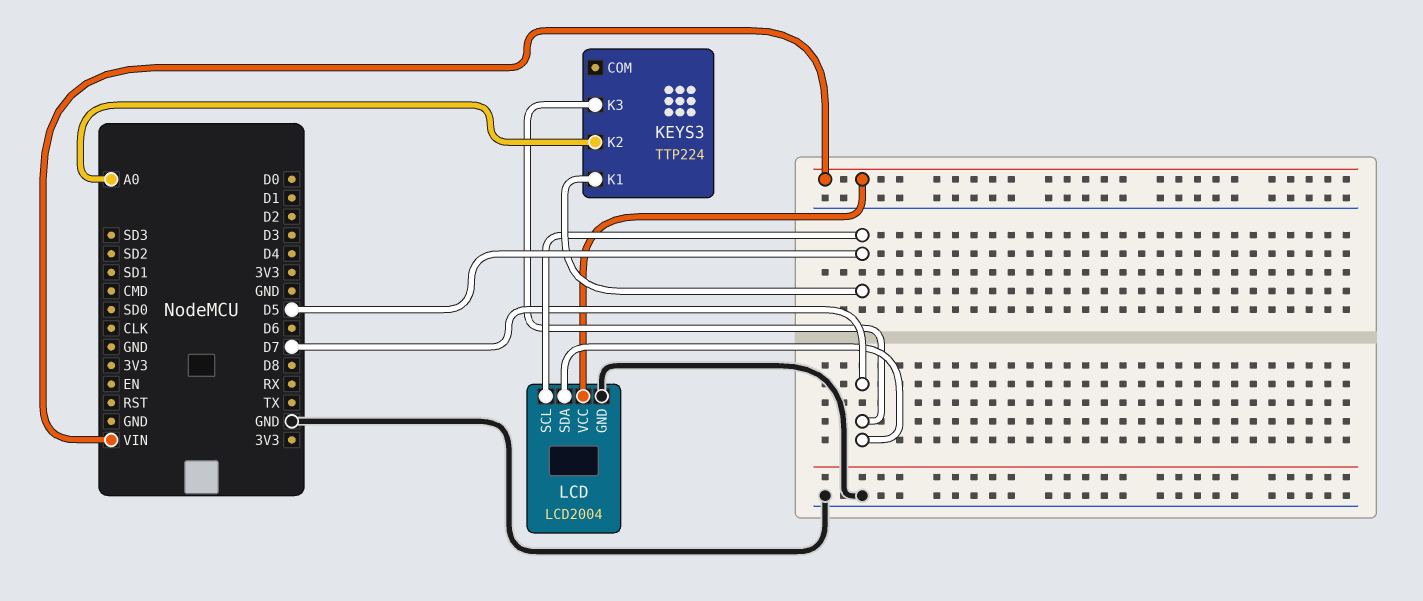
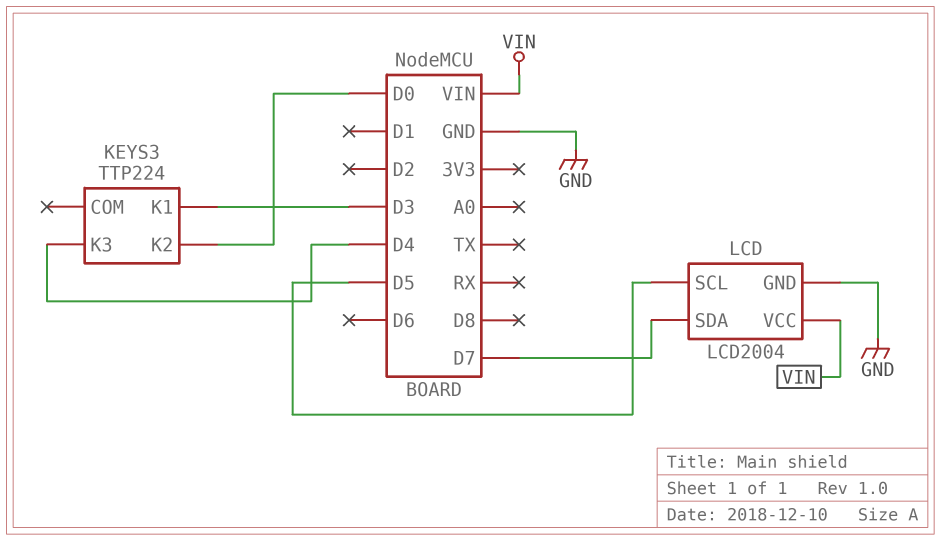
KEYS3 pin K1: D5 -> D3
KEYS3 pin K2: A0 -> D0
KEYS3 pin K3: D7 -> D4

